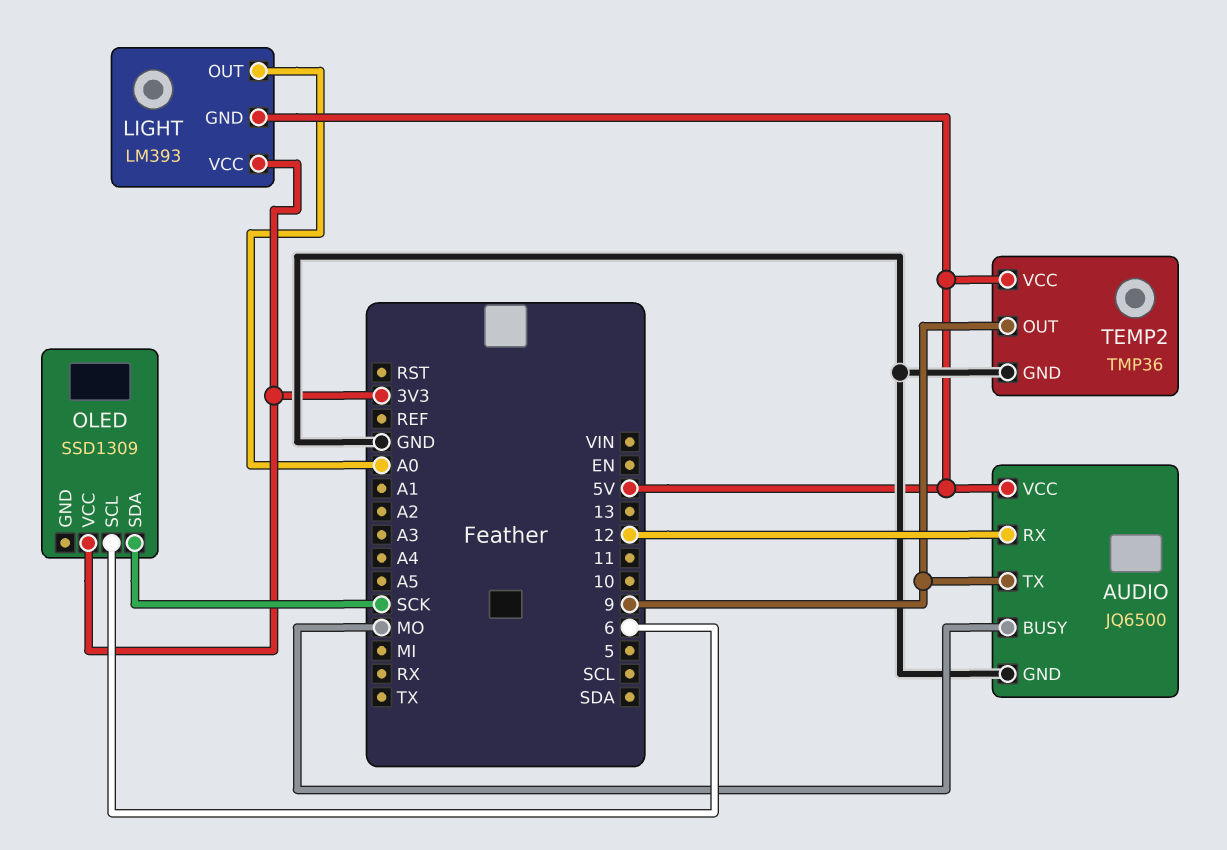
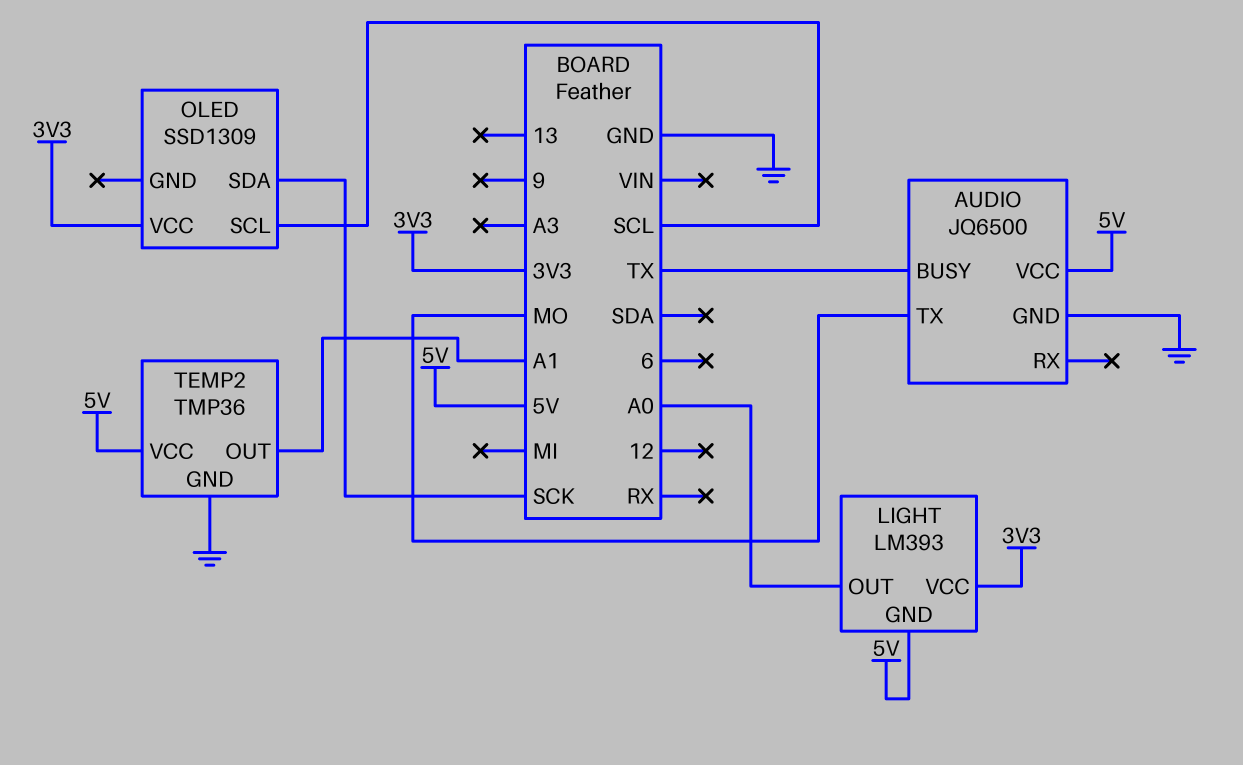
AUDIO pin BUSY: MO -> TX
AUDIO pin RX: 12 -> none
AUDIO pin TX: 9 -> MO
OLED pin SCL: 6 -> SCL
TEMP2 pin OUT: 9 -> A1

